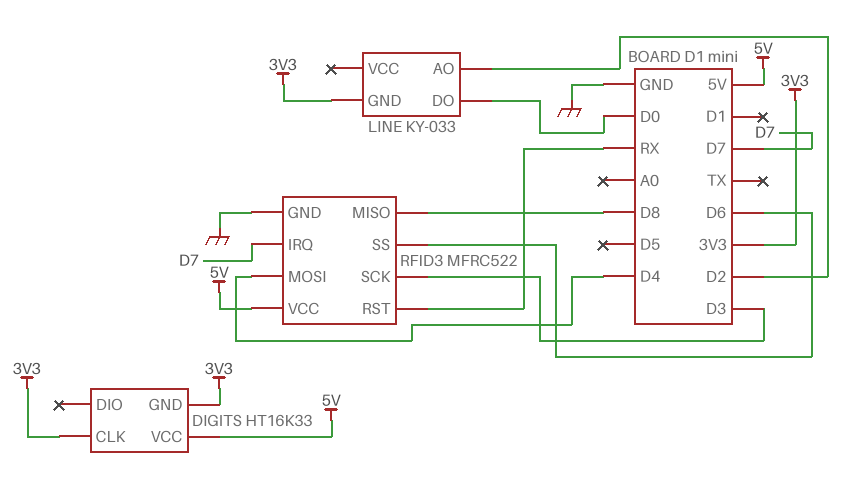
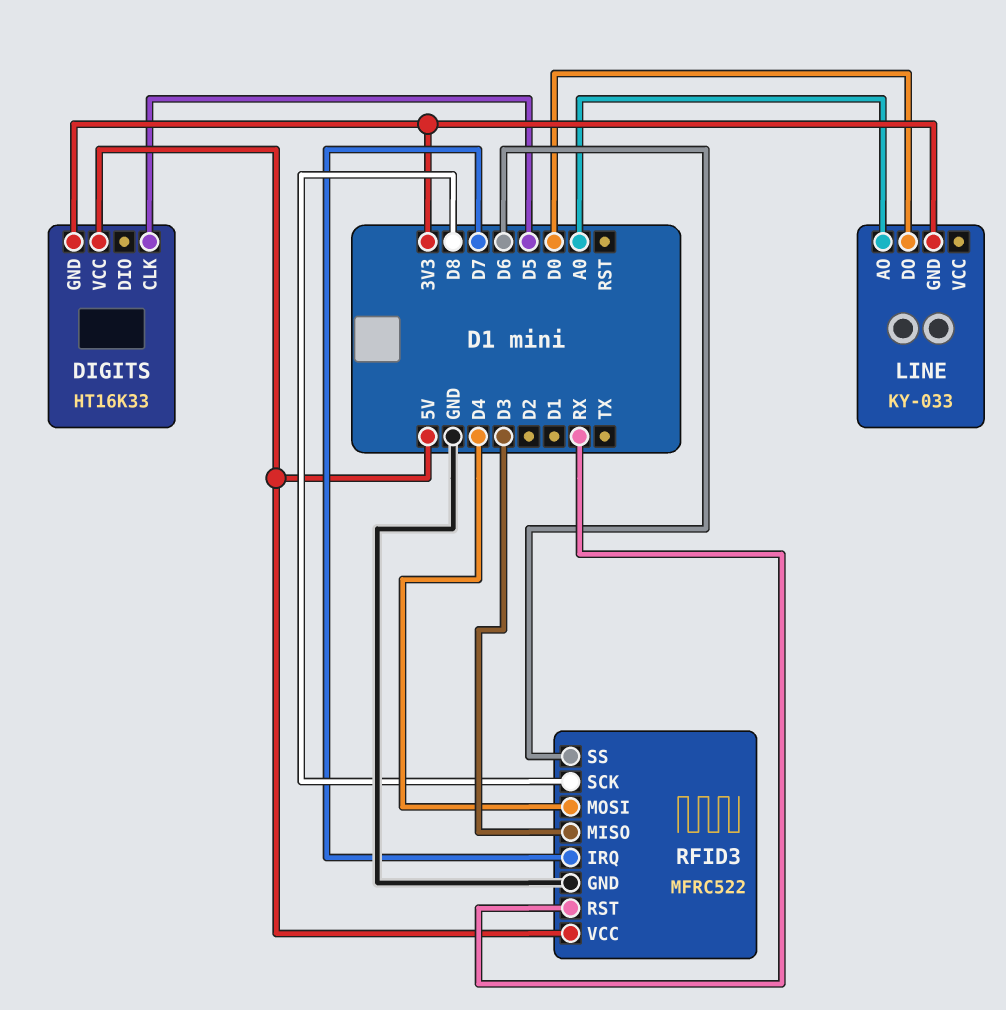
DIGITS pin CLK: 3V3 -> D5
LINE pin AO: D2 -> A0
RFID3 pin MISO: D8 -> D3
RFID3 pin SCK: D3 -> D8

